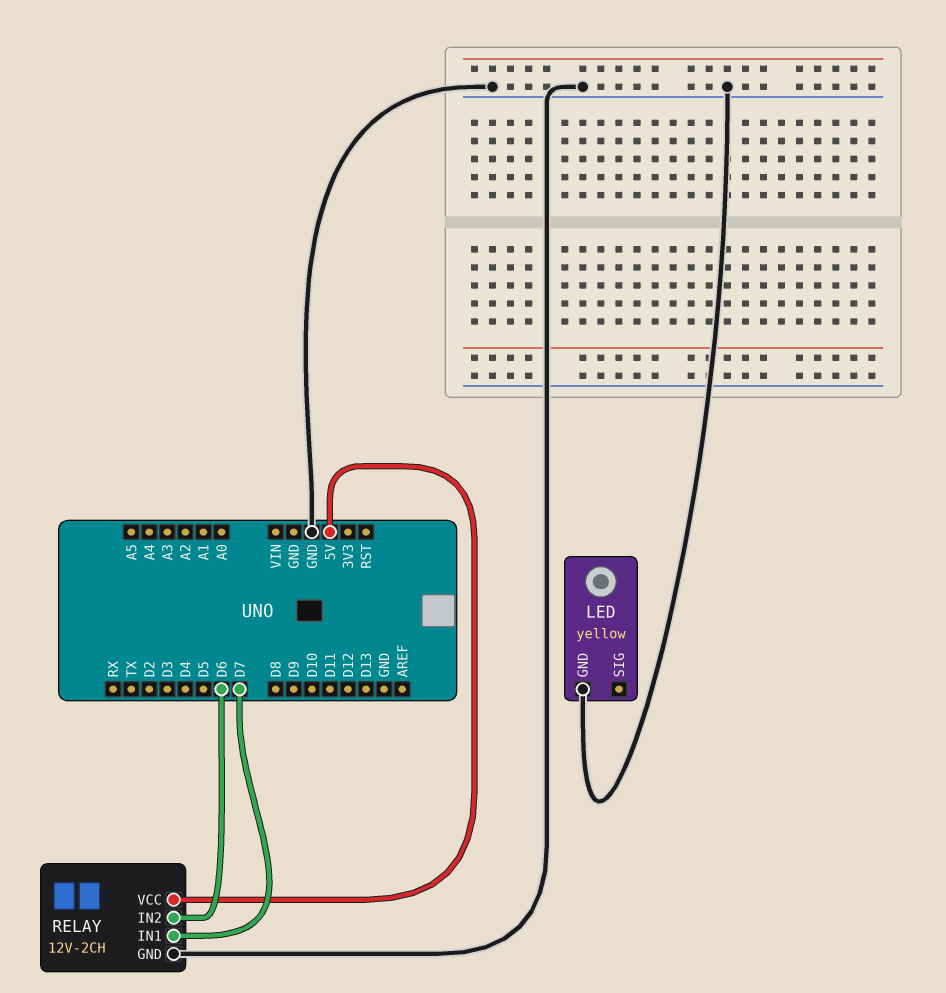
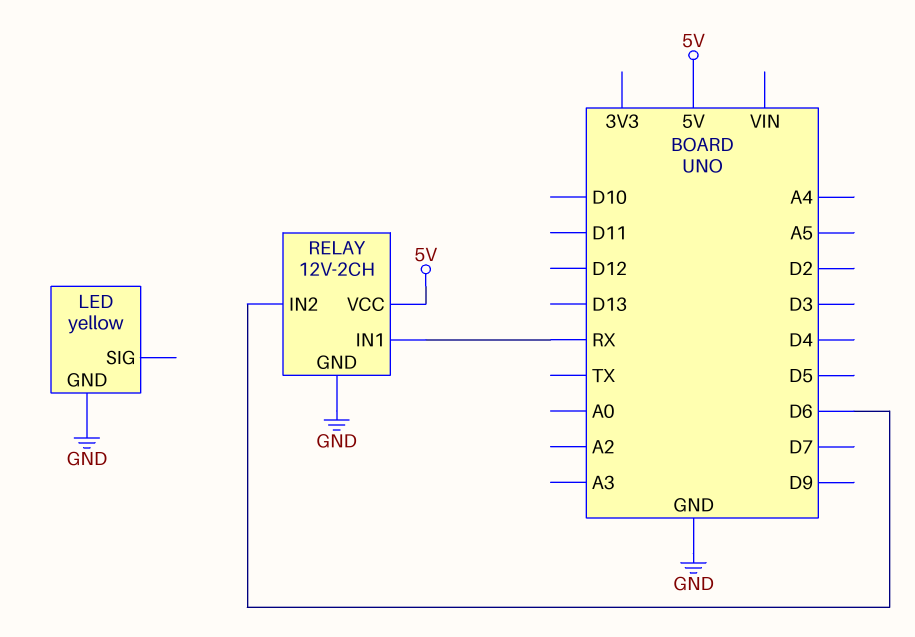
RELAY pin IN1: D7 -> RX

